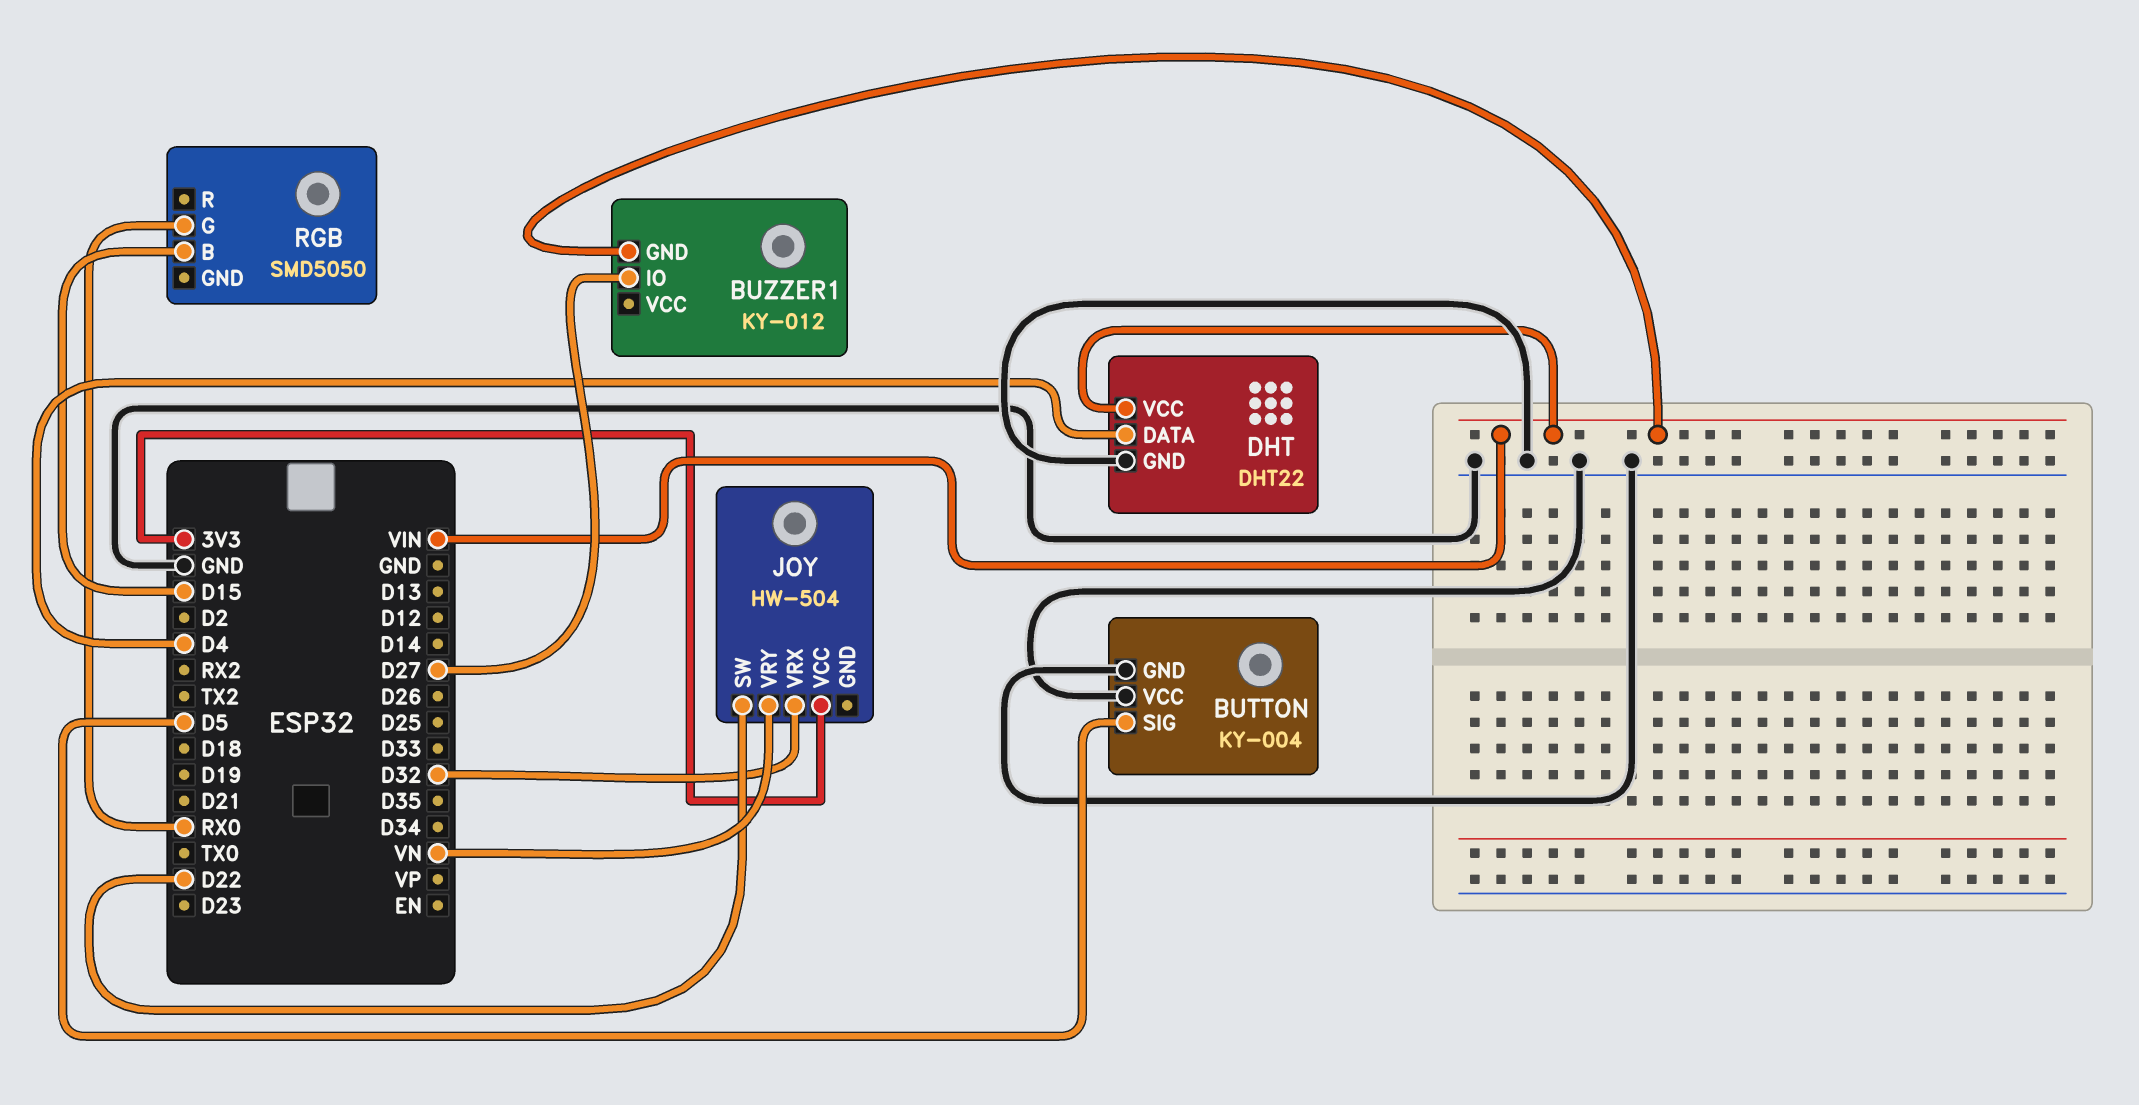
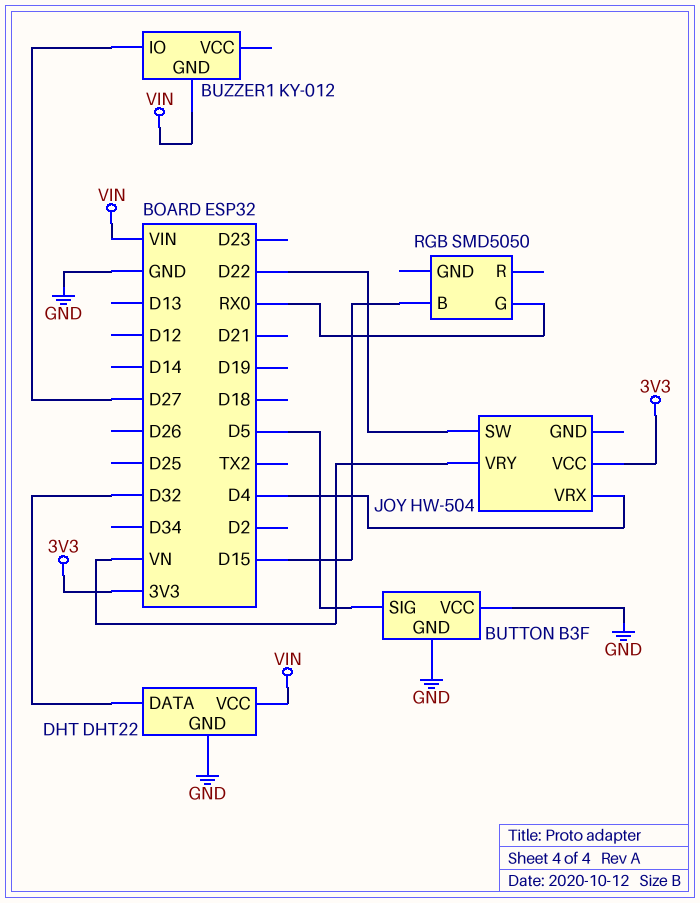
BUTTON: KY-004 -> B3F
DHT pin DATA: D4 -> D32
JOY pin VRX: D32 -> D4

